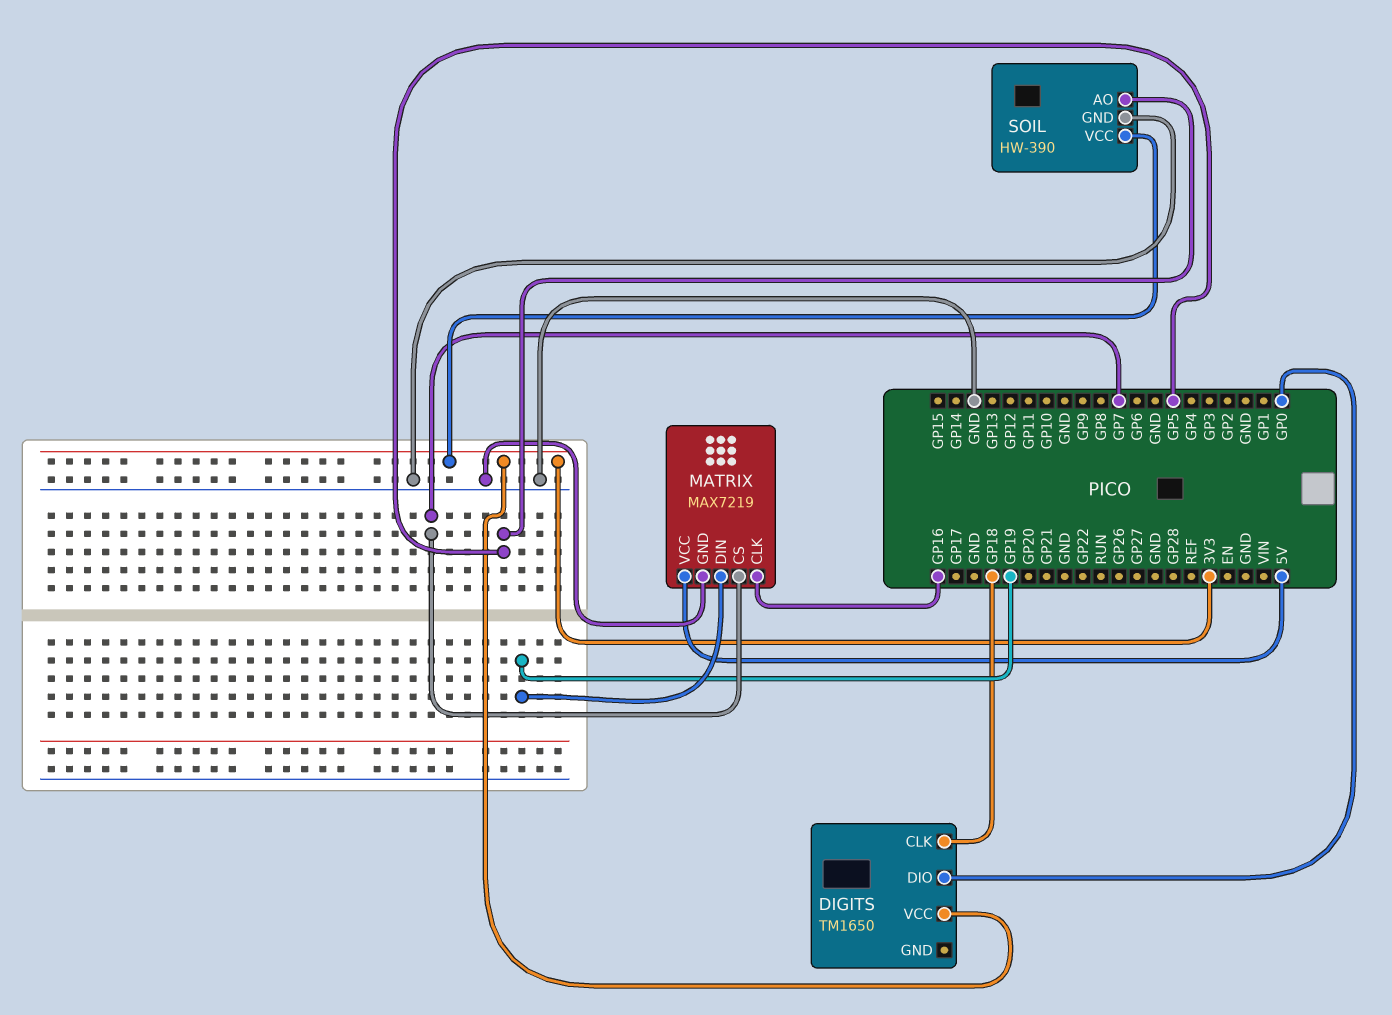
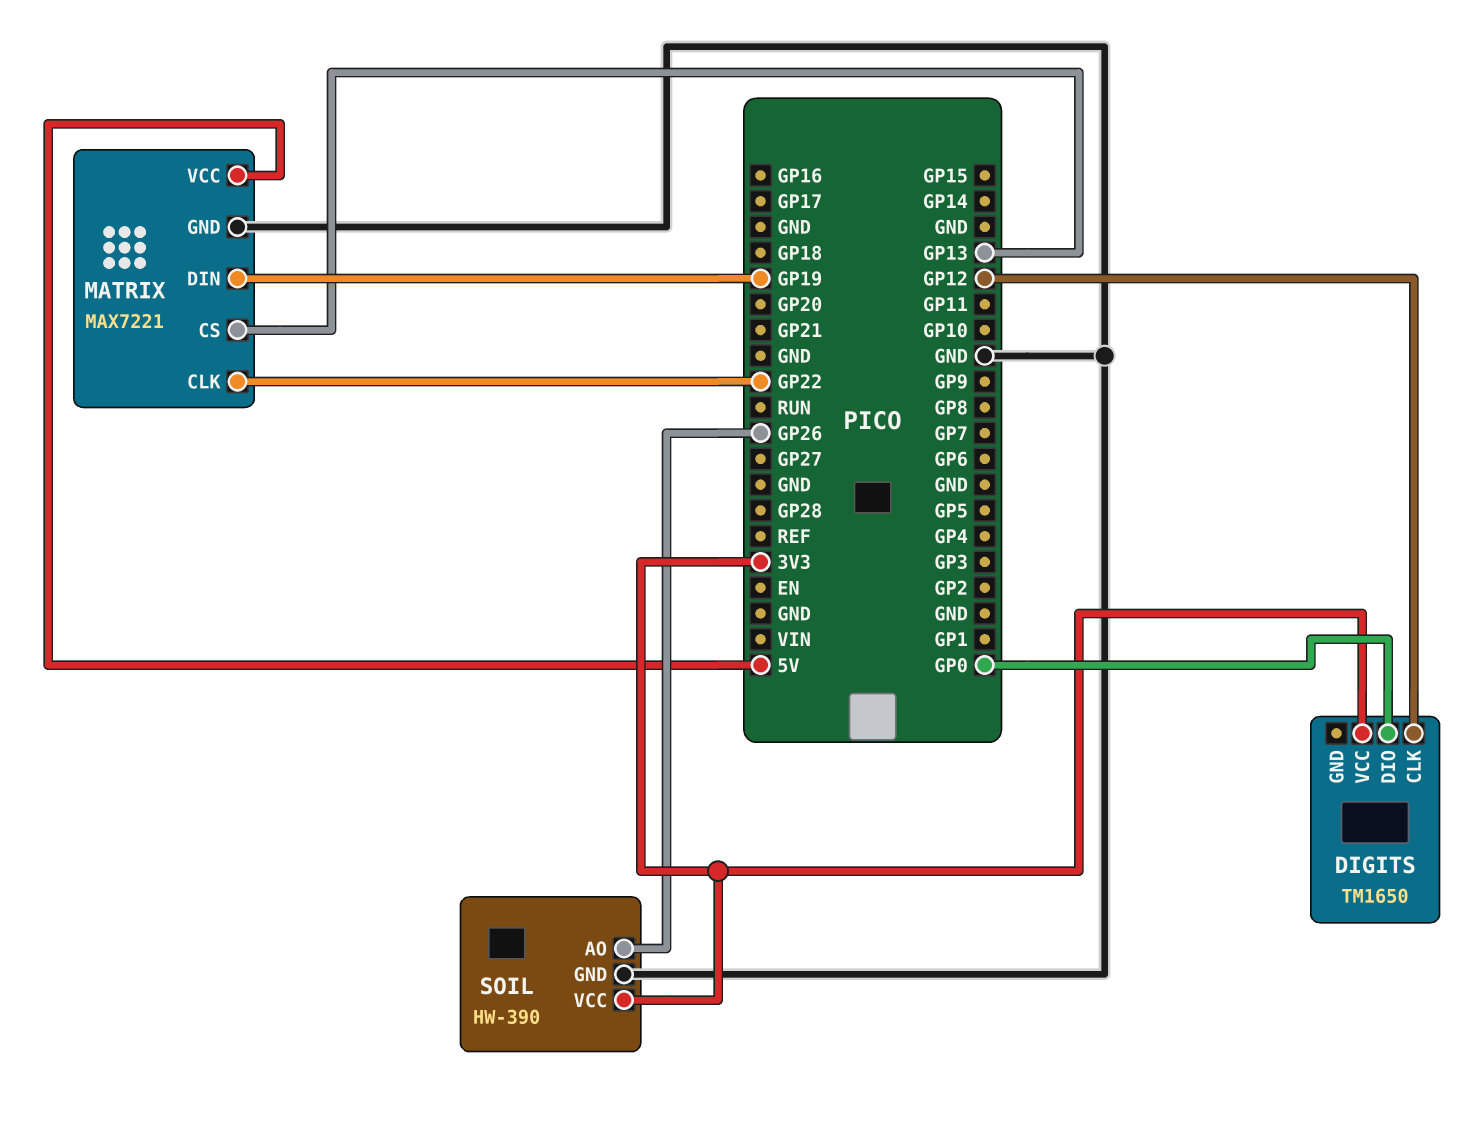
DIGITS pin CLK: GP18 -> GP12
MATRIX: MAX7219 -> MAX7221
MATRIX pin CLK: GP16 -> GP22
MATRIX pin CS: GP7 -> GP13
SOIL pin AO: GP5 -> GP26

